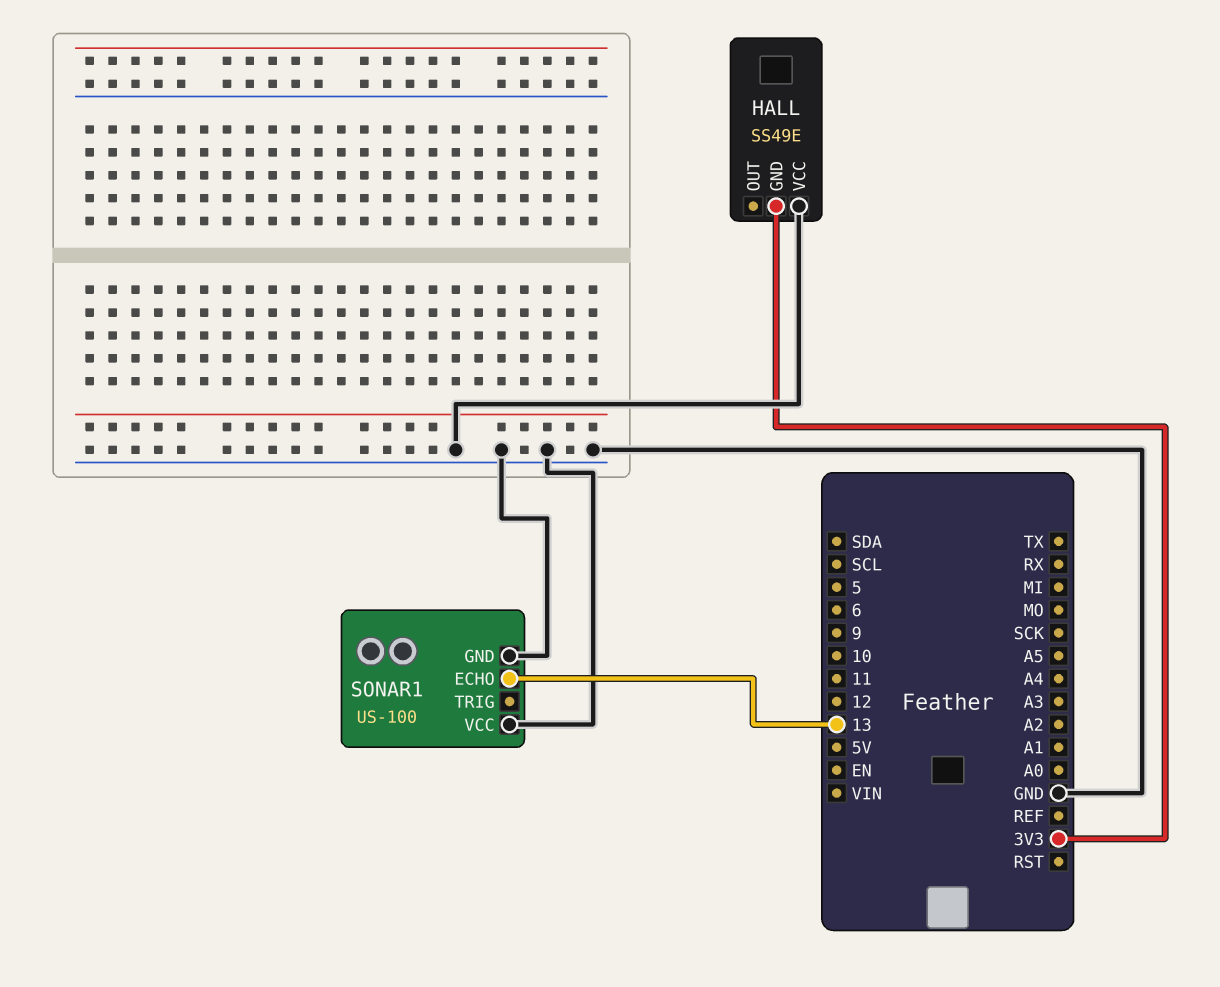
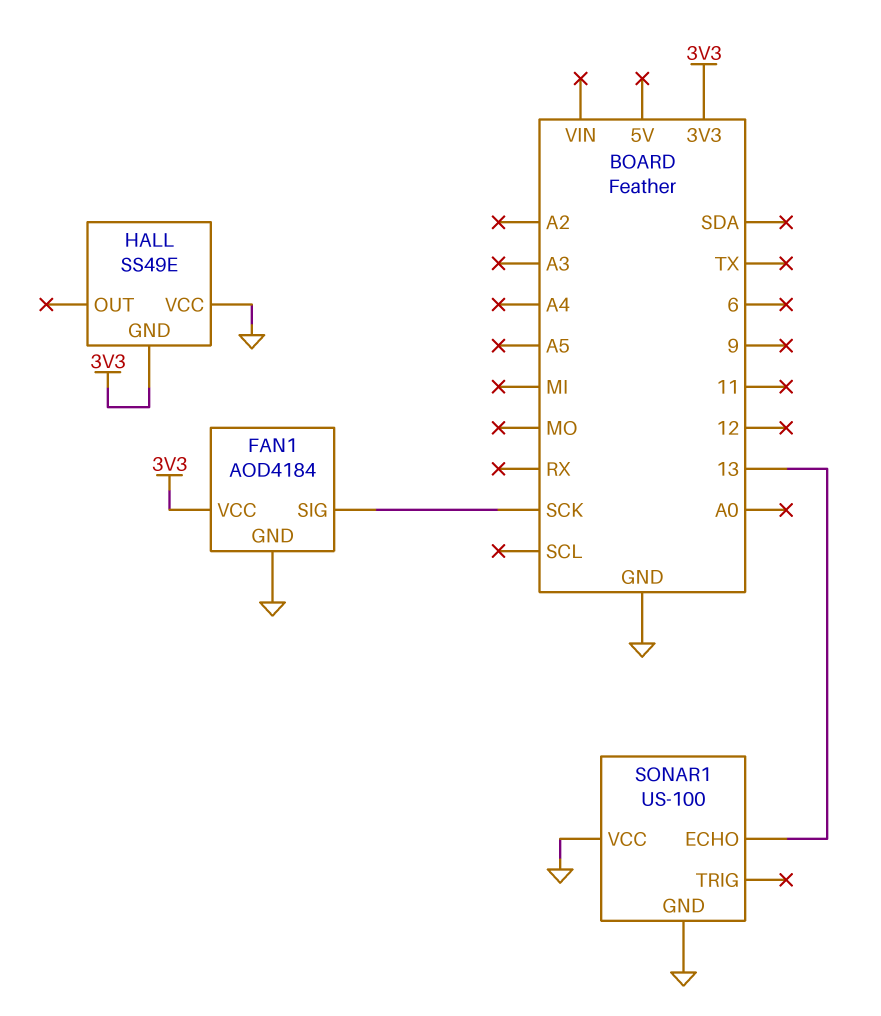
FAN1: none -> AOD4184
FAN1 pin GND: none -> GND
FAN1 pin SIG: none -> SCK
FAN1 pin VCC: none -> 3V3

